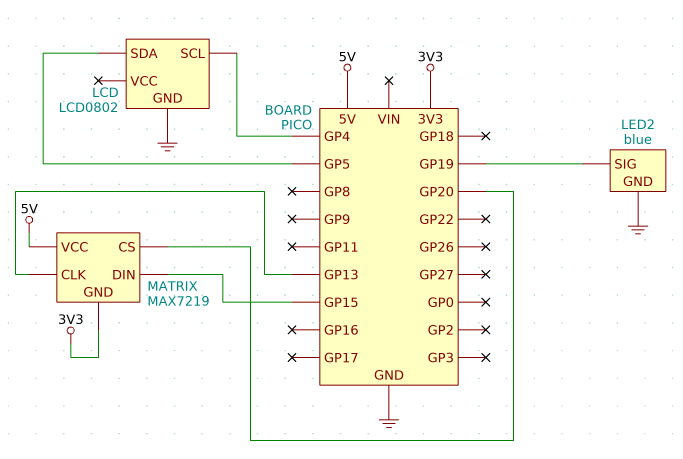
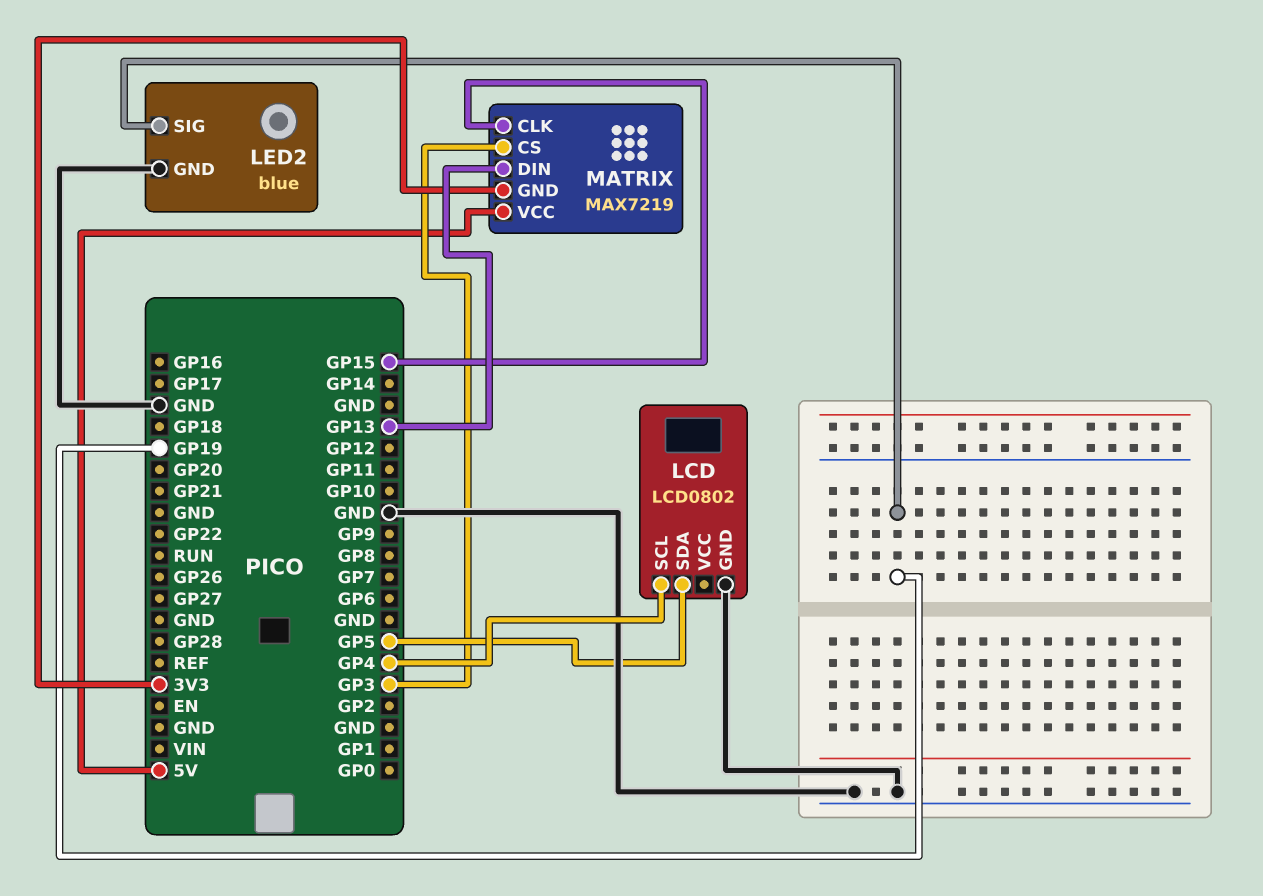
MATRIX pin CLK: GP13 -> GP15
MATRIX pin CS: GP20 -> GP3
MATRIX pin DIN: GP15 -> GP13

